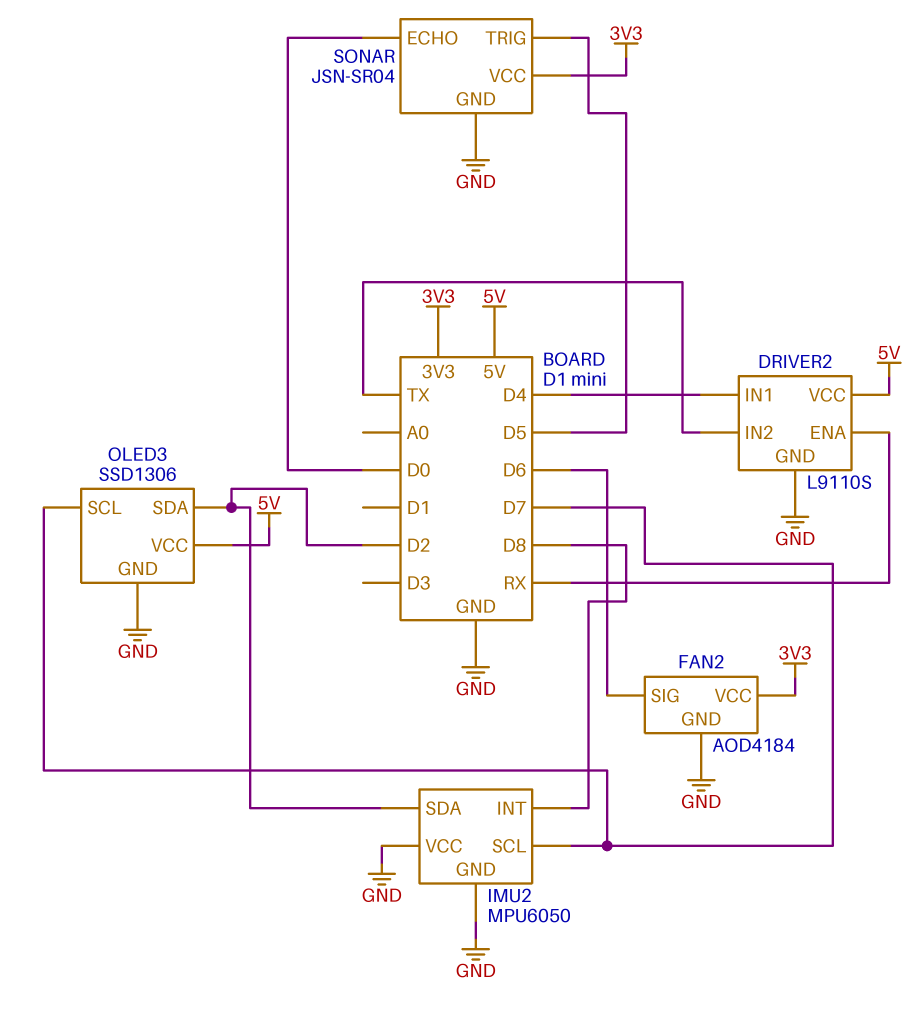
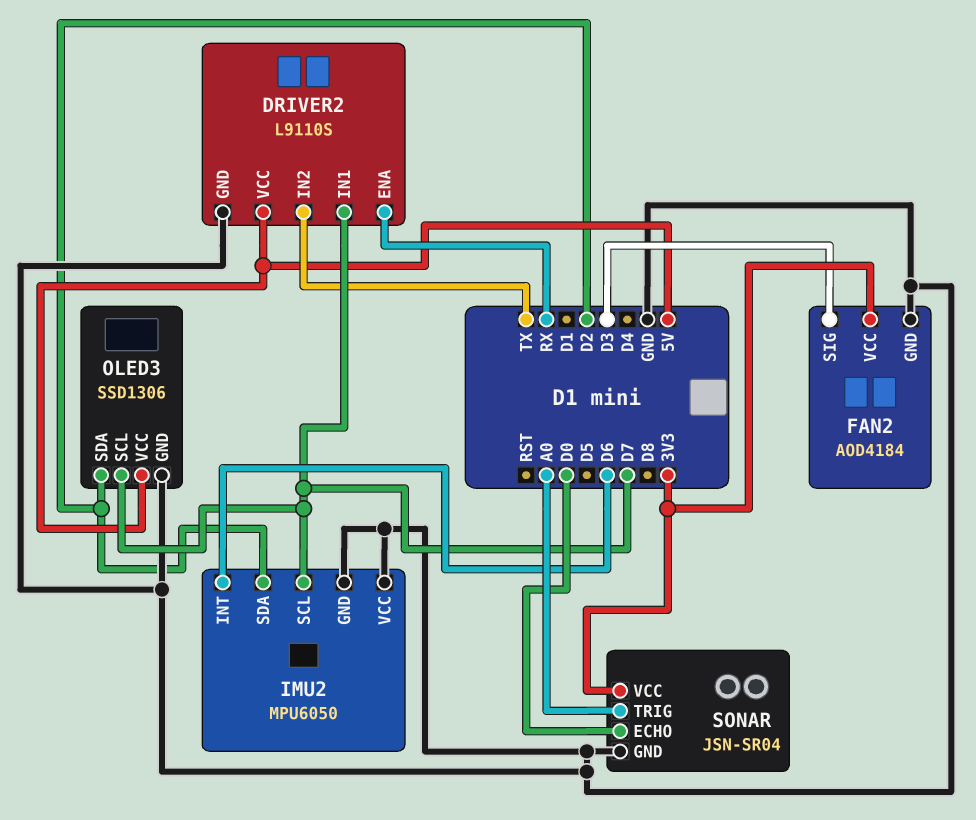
DRIVER2 pin IN1: D4 -> D7
FAN2 pin SIG: D6 -> D3
IMU2 pin INT: D8 -> D6
SONAR pin TRIG: D5 -> A0

